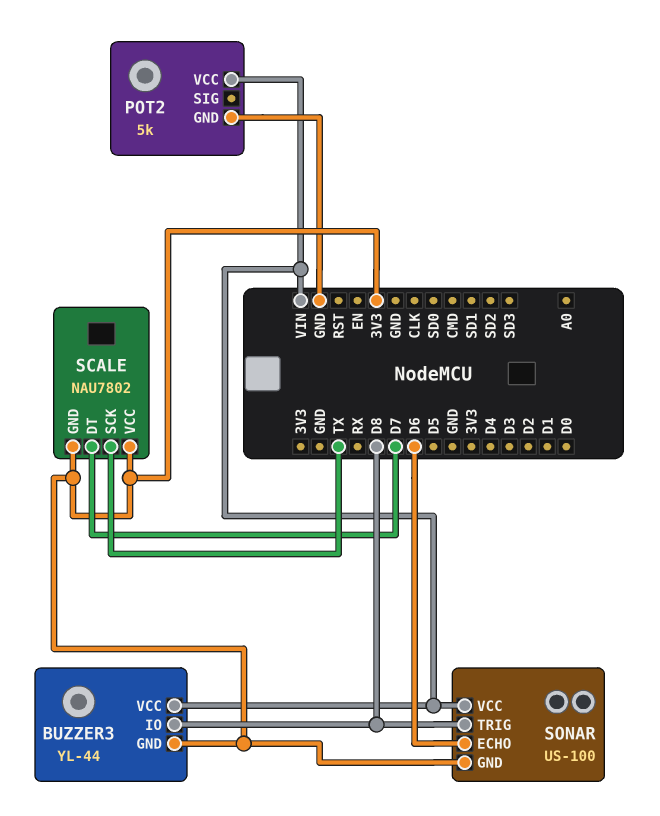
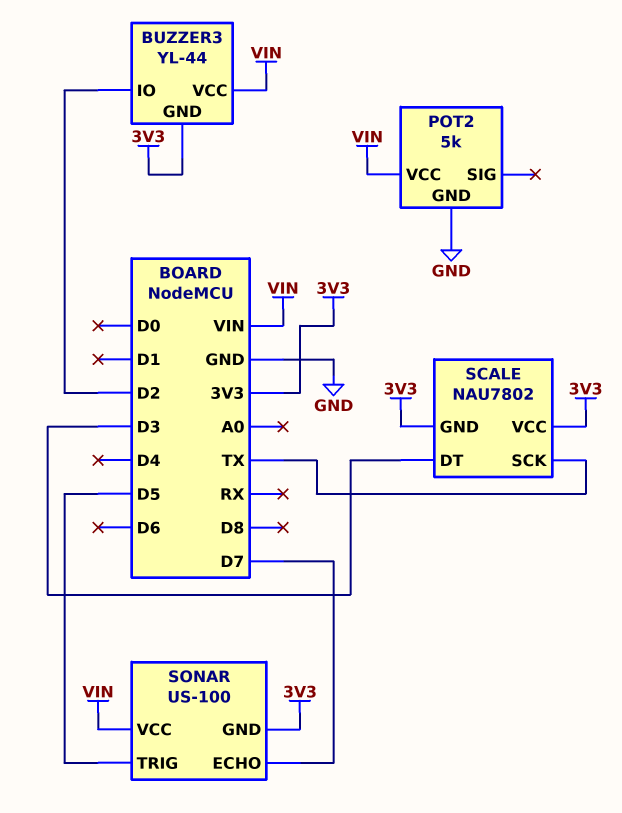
BUZZER3 pin IO: D8 -> D2
SCALE pin DT: D7 -> D3
SONAR pin ECHO: D6 -> D7
SONAR pin TRIG: D8 -> D5

